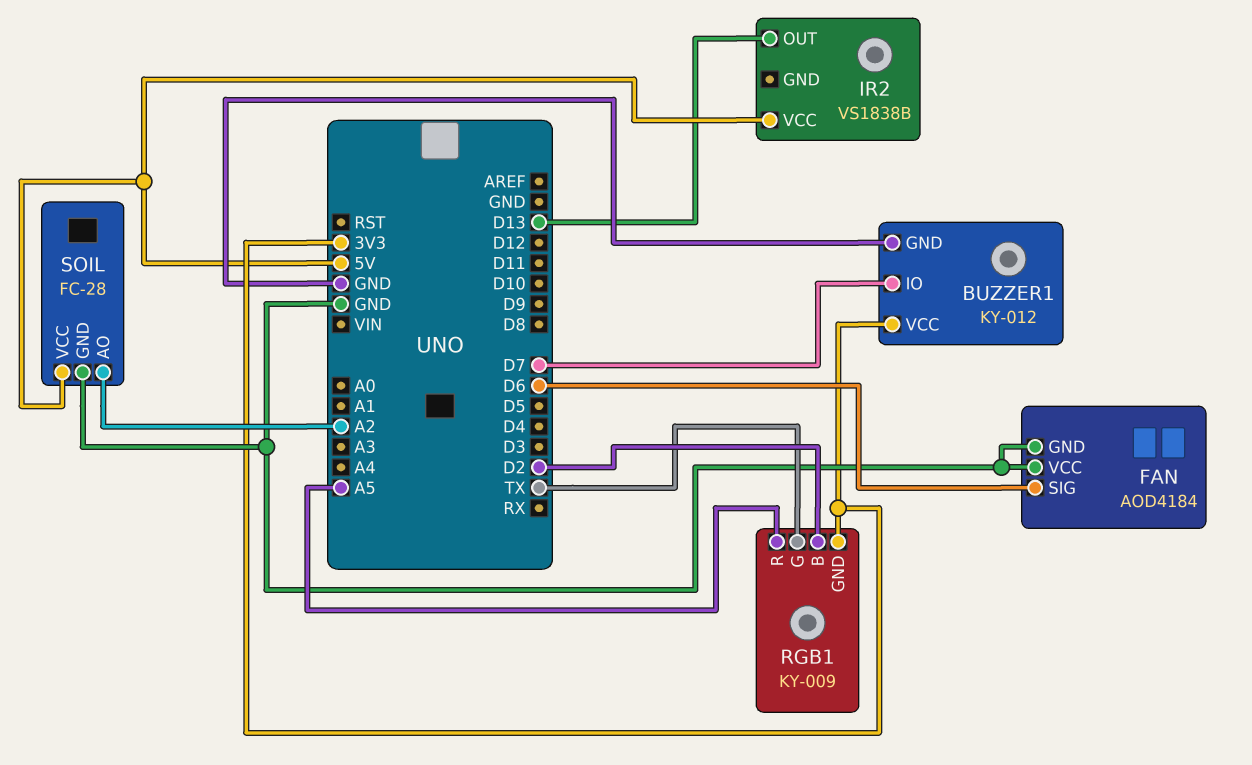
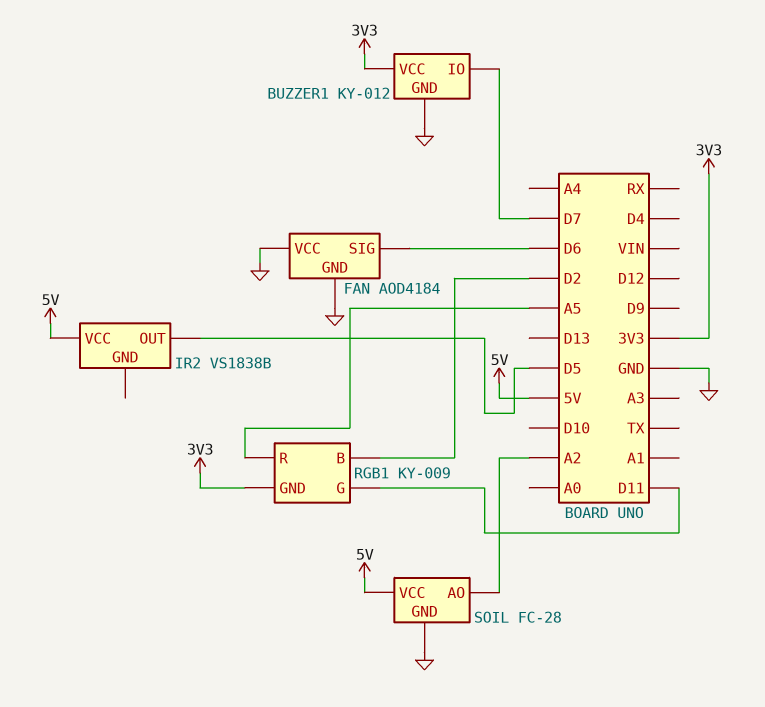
IR2 pin OUT: D13 -> D5
RGB1 pin G: TX -> D11

